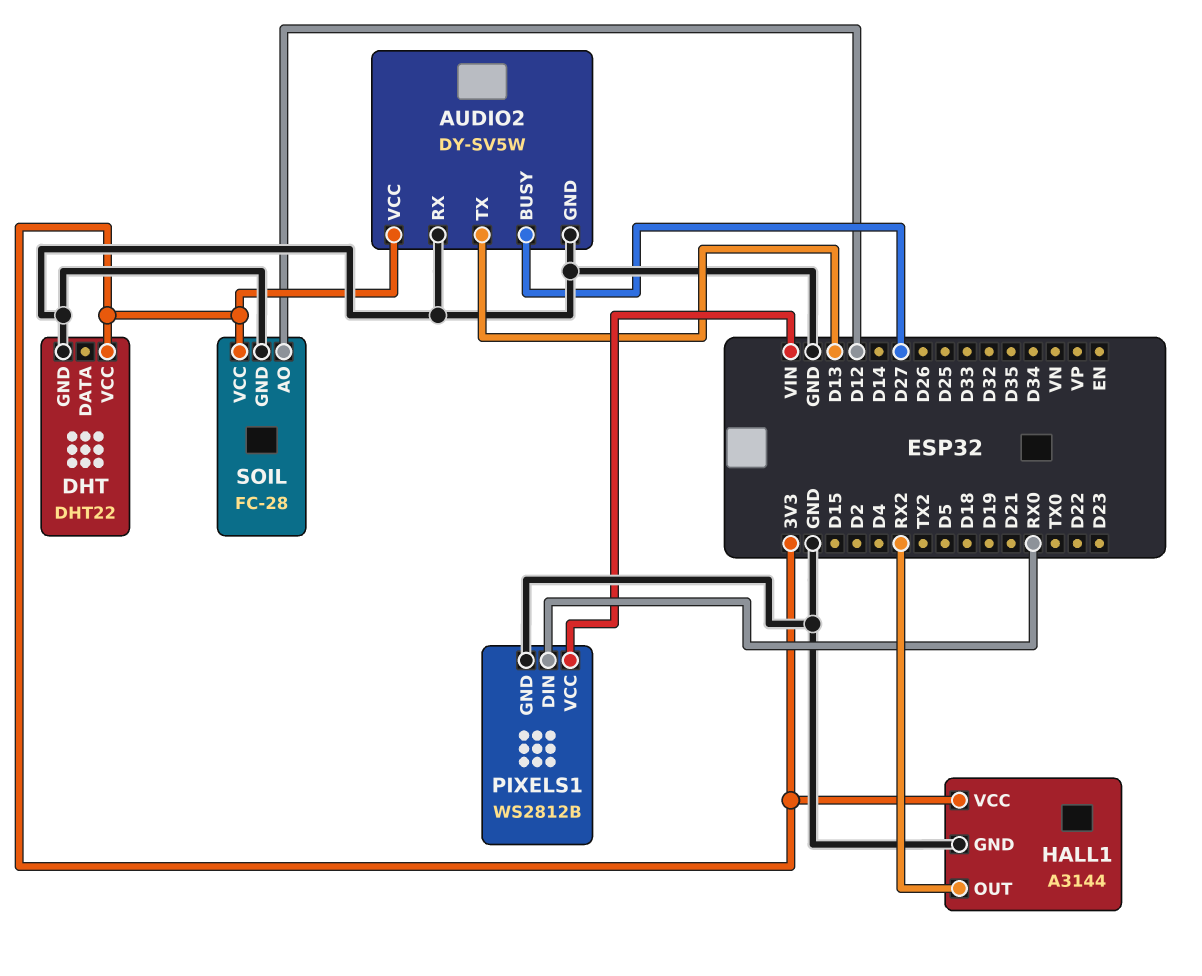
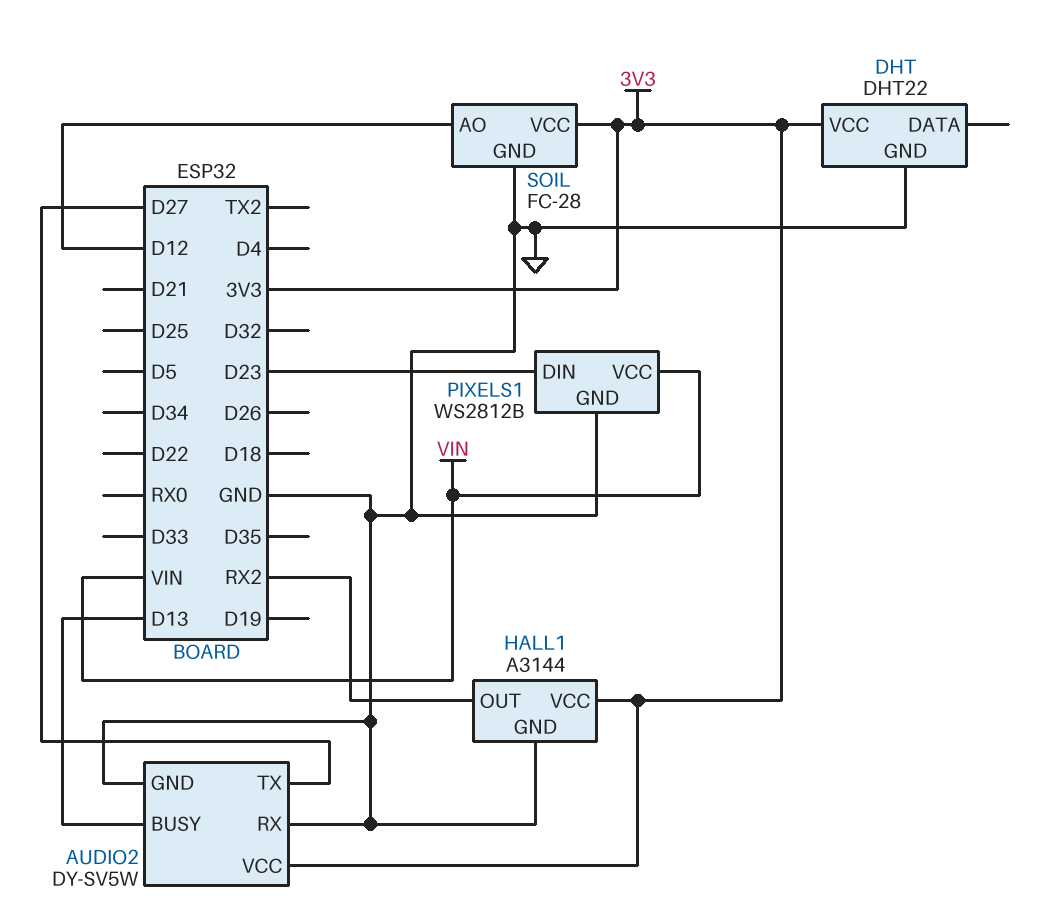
AUDIO2 pin BUSY: D27 -> D13
AUDIO2 pin TX: D13 -> D27
PIXELS1 pin DIN: RX0 -> D23

